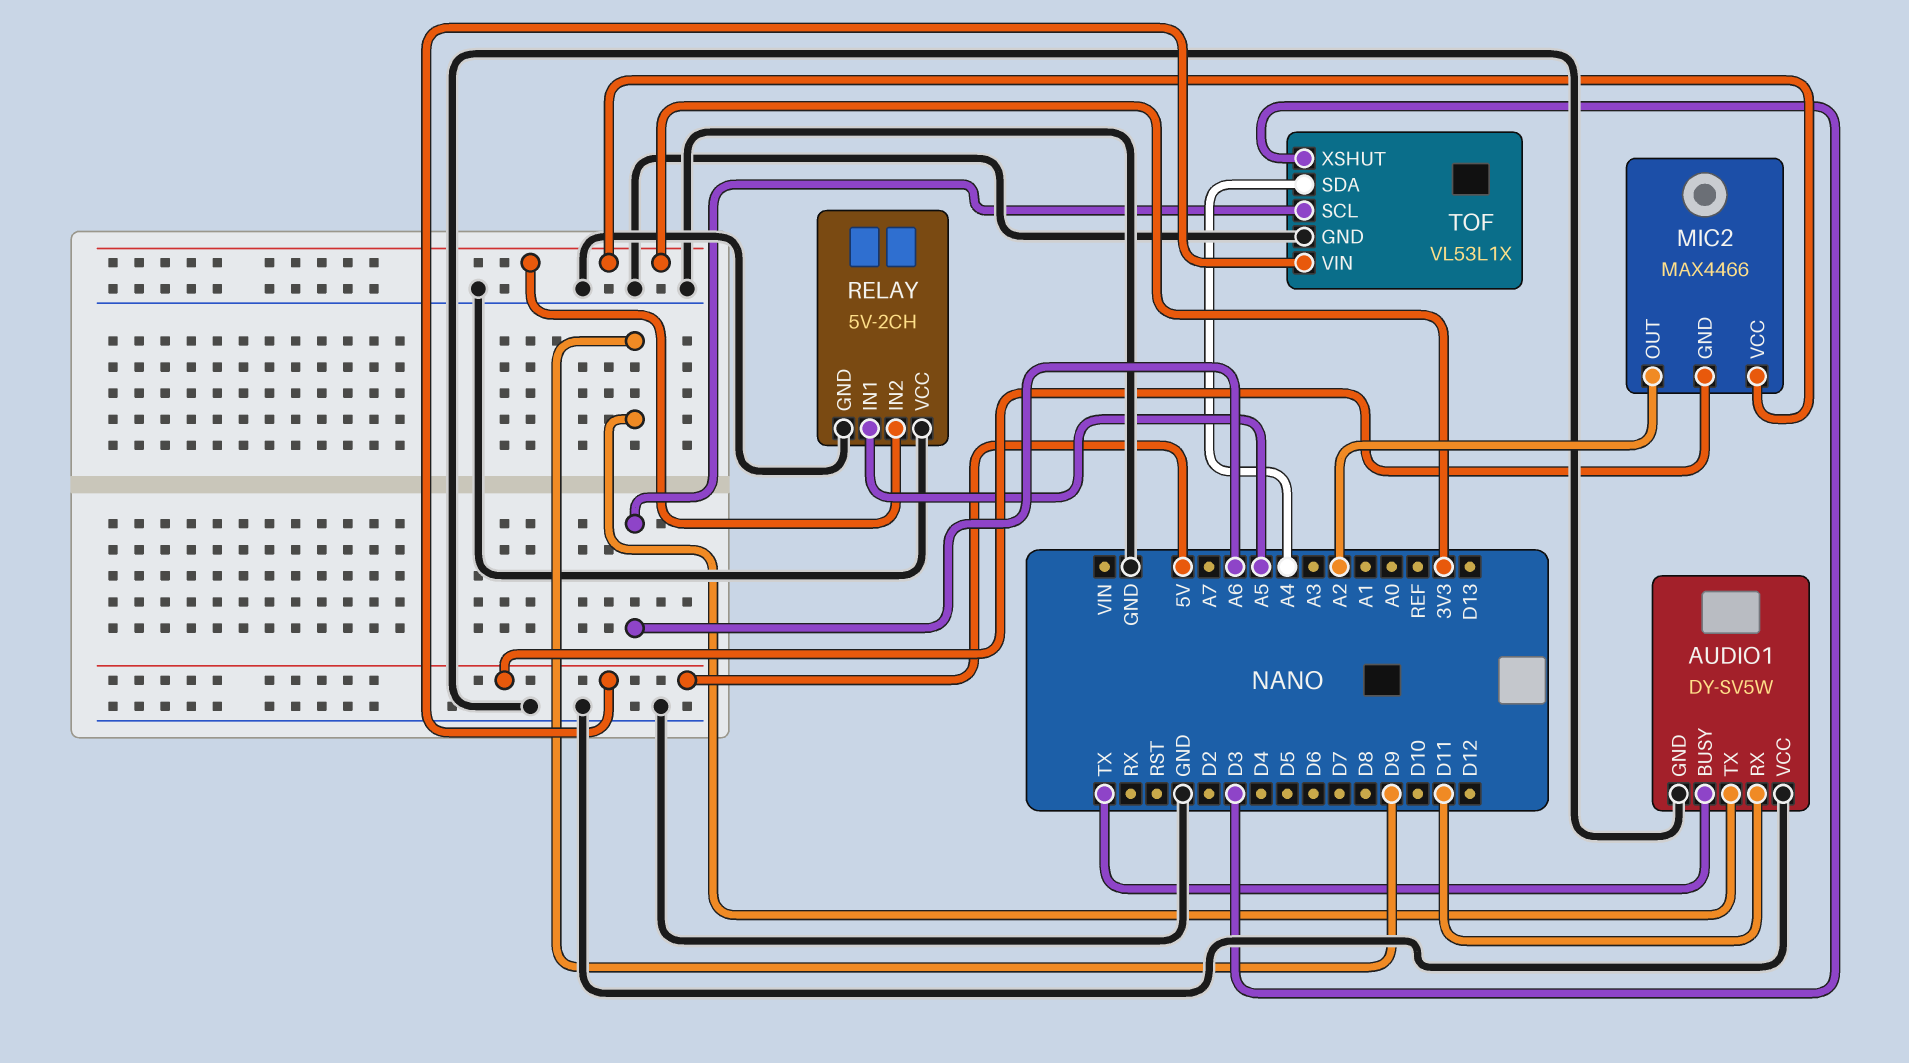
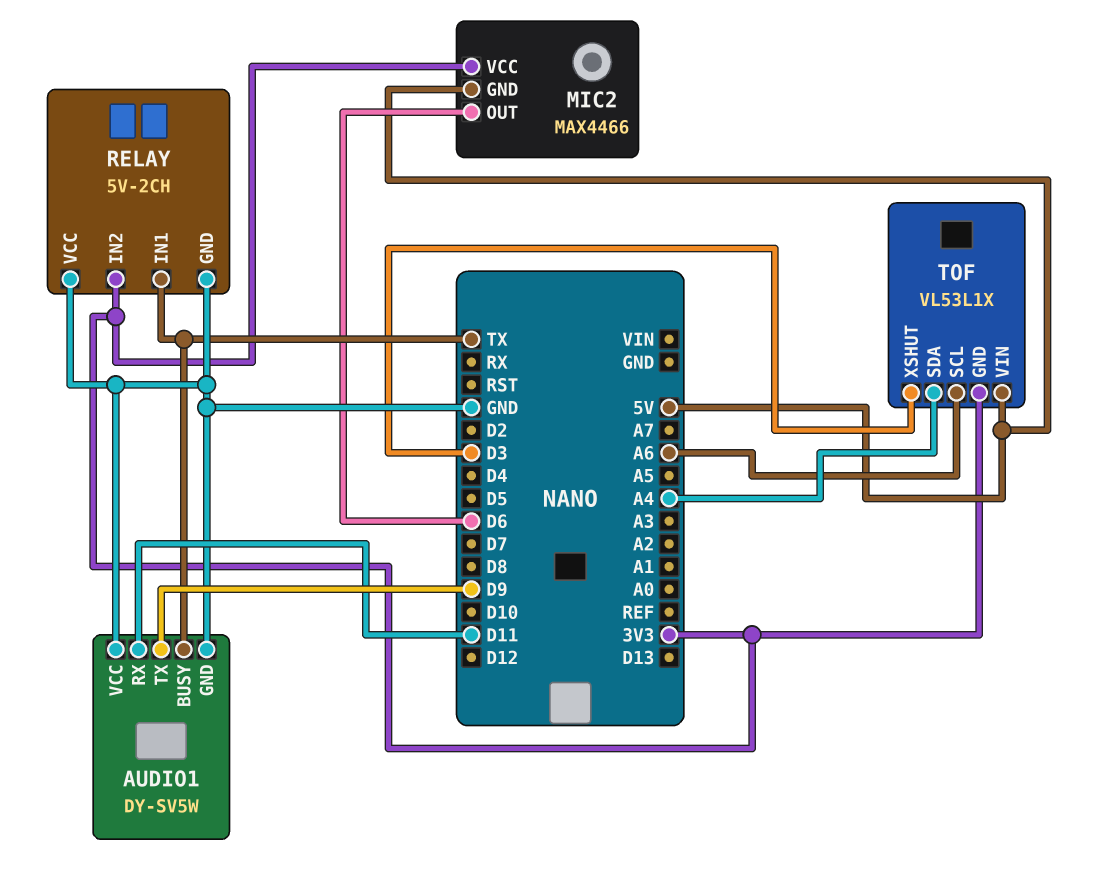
MIC2 pin OUT: A2 -> D6
RELAY pin IN1: A5 -> TX
TOF pin GND: GND -> 3V3

